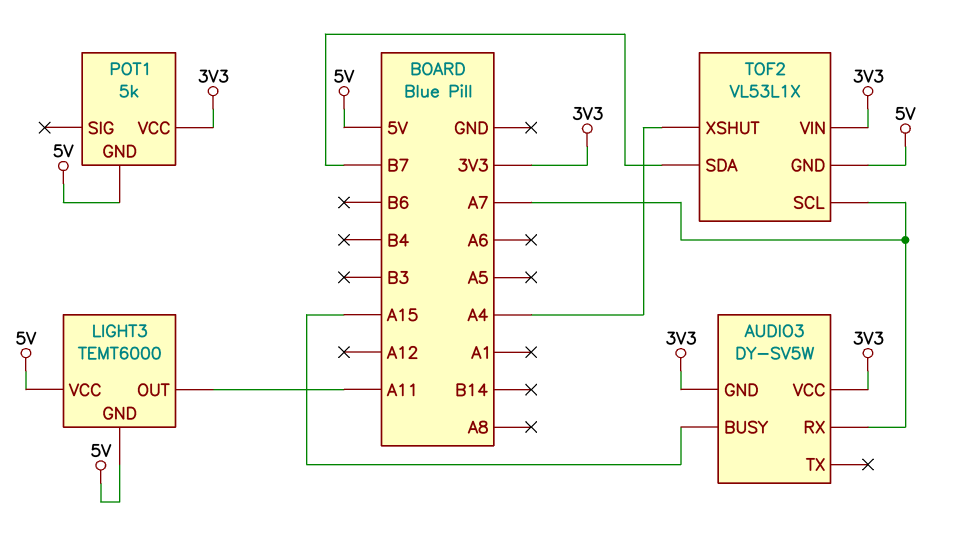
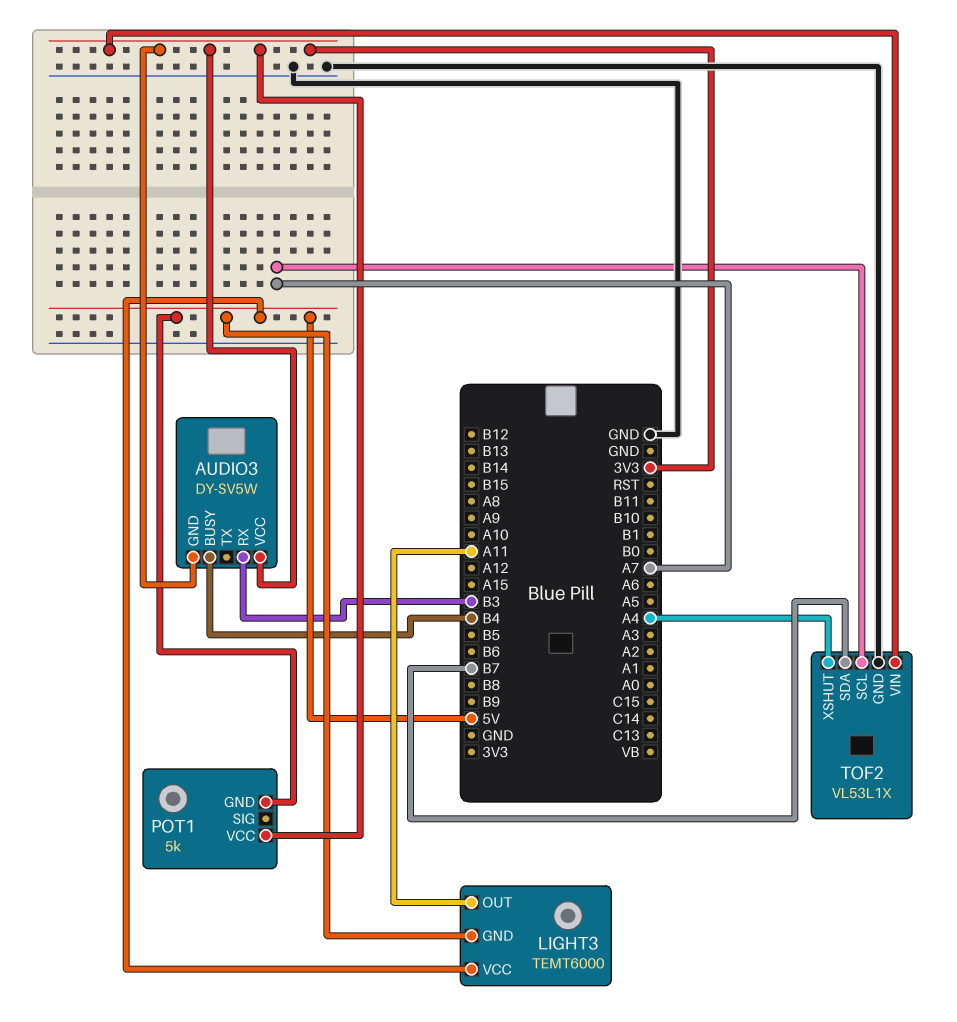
AUDIO3 pin BUSY: A15 -> B4
AUDIO3 pin RX: A7 -> B3
TOF2 pin GND: 5V -> GND

